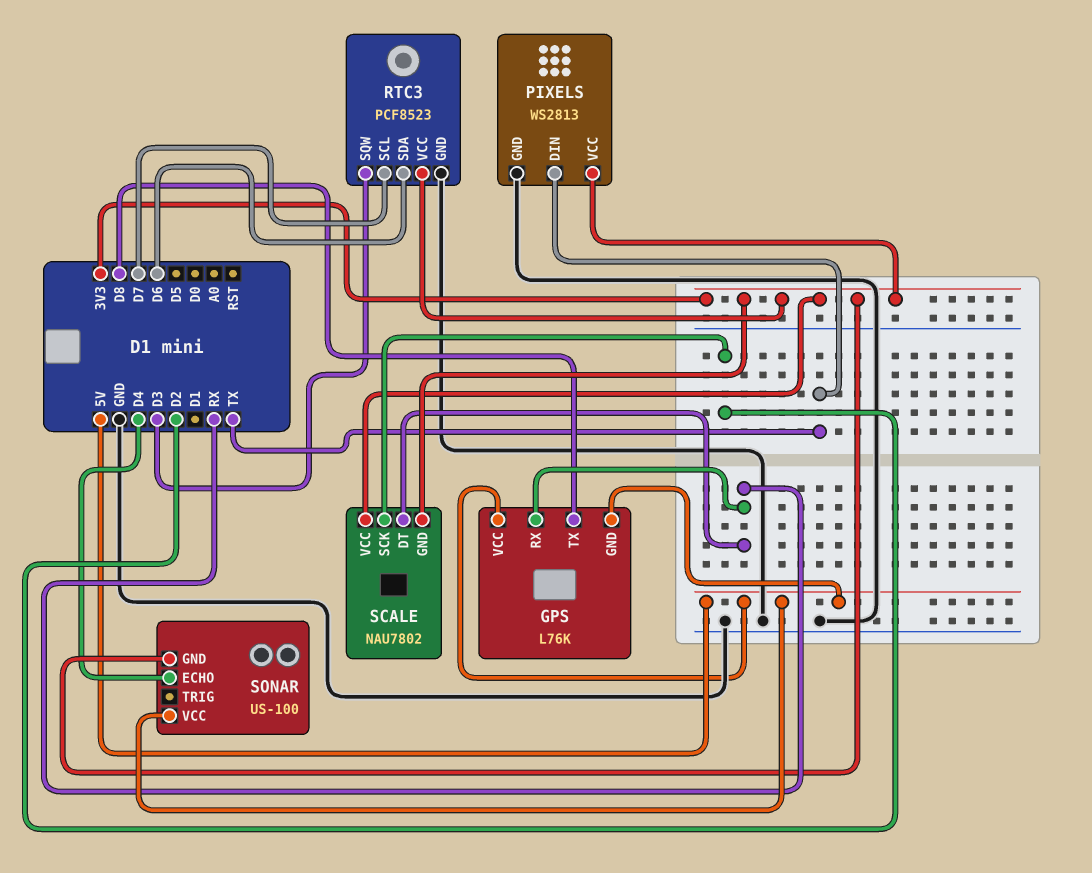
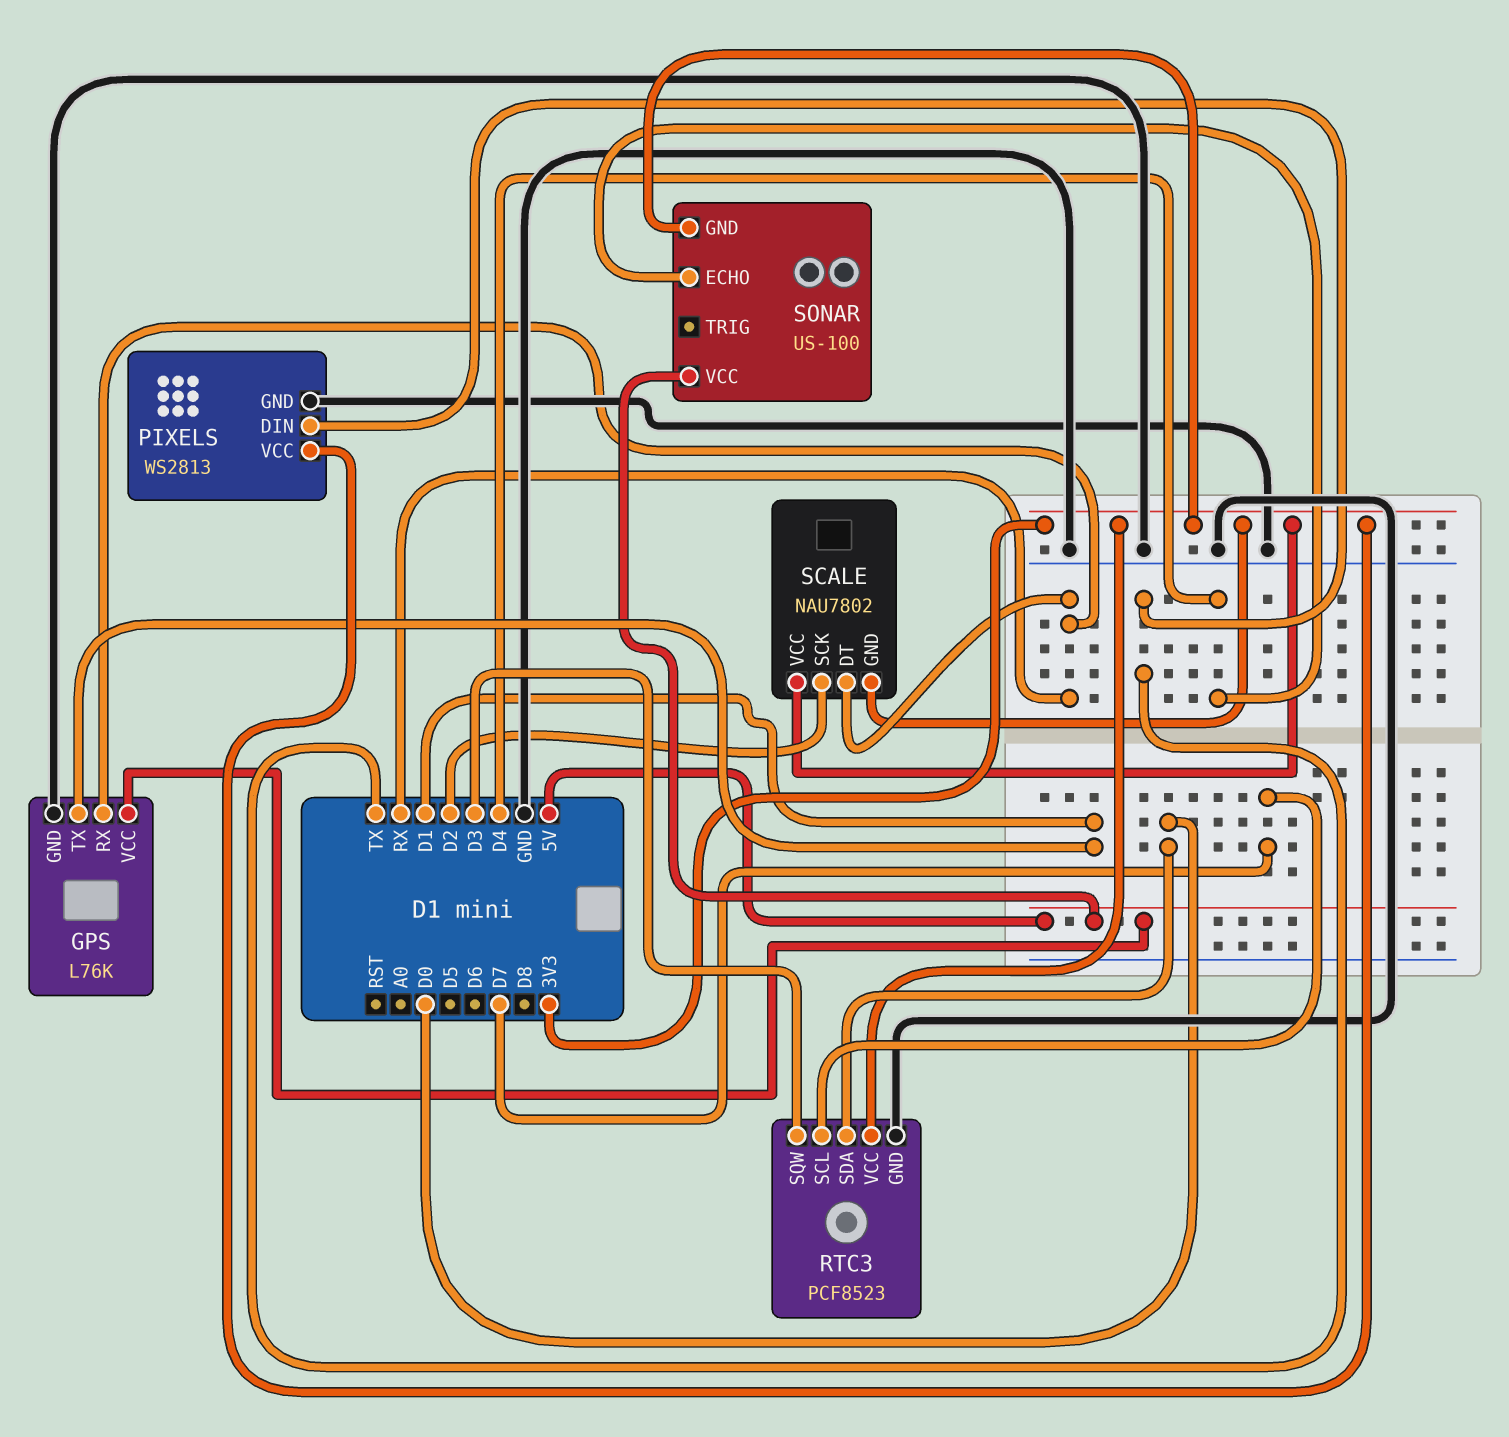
GPS pin GND: 5V -> GND
GPS pin TX: D8 -> D1
RTC3 pin SDA: D6 -> D0

